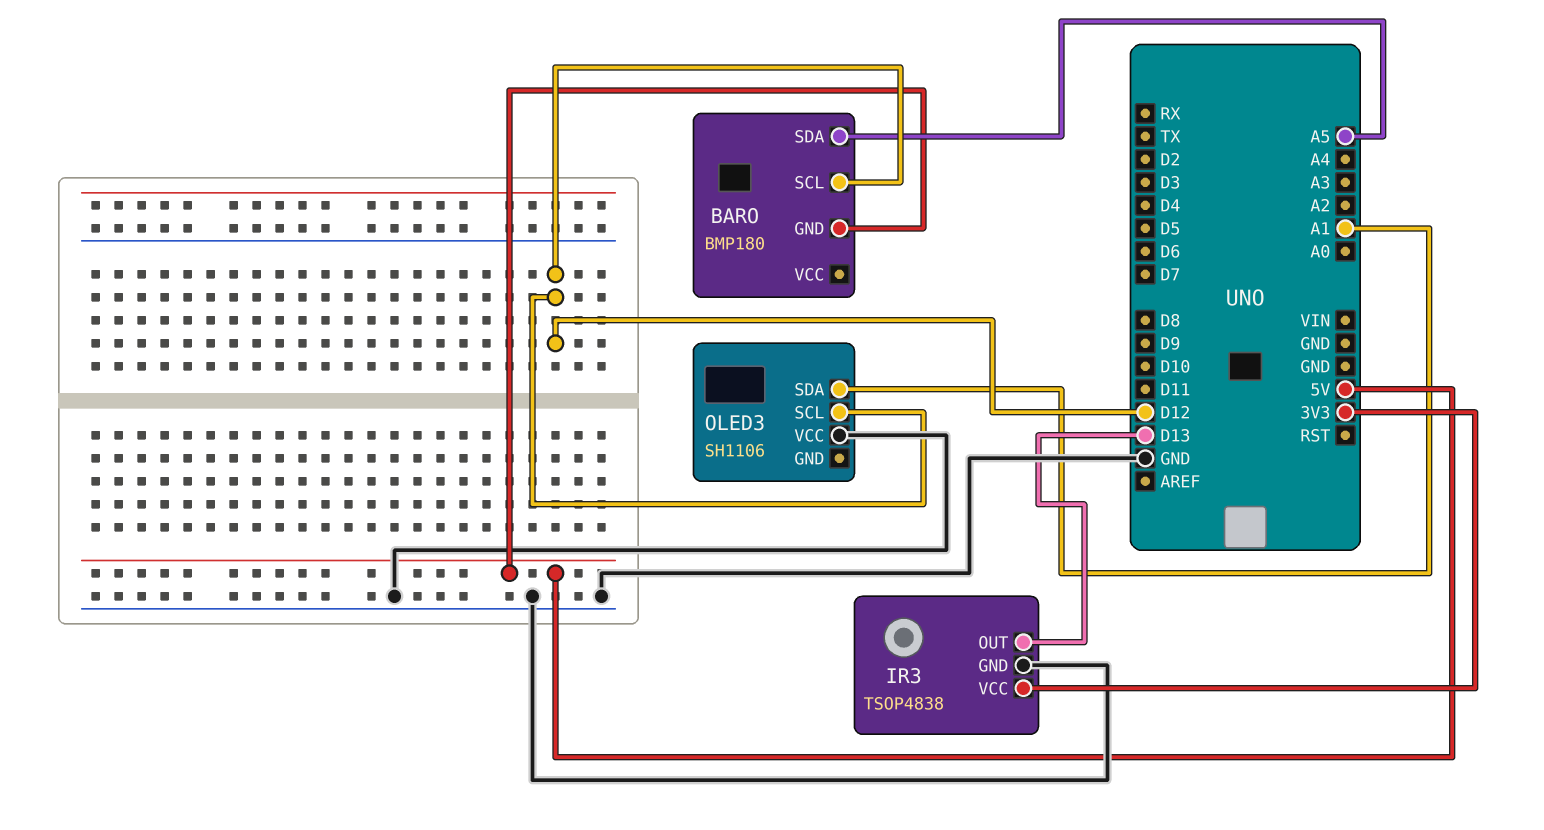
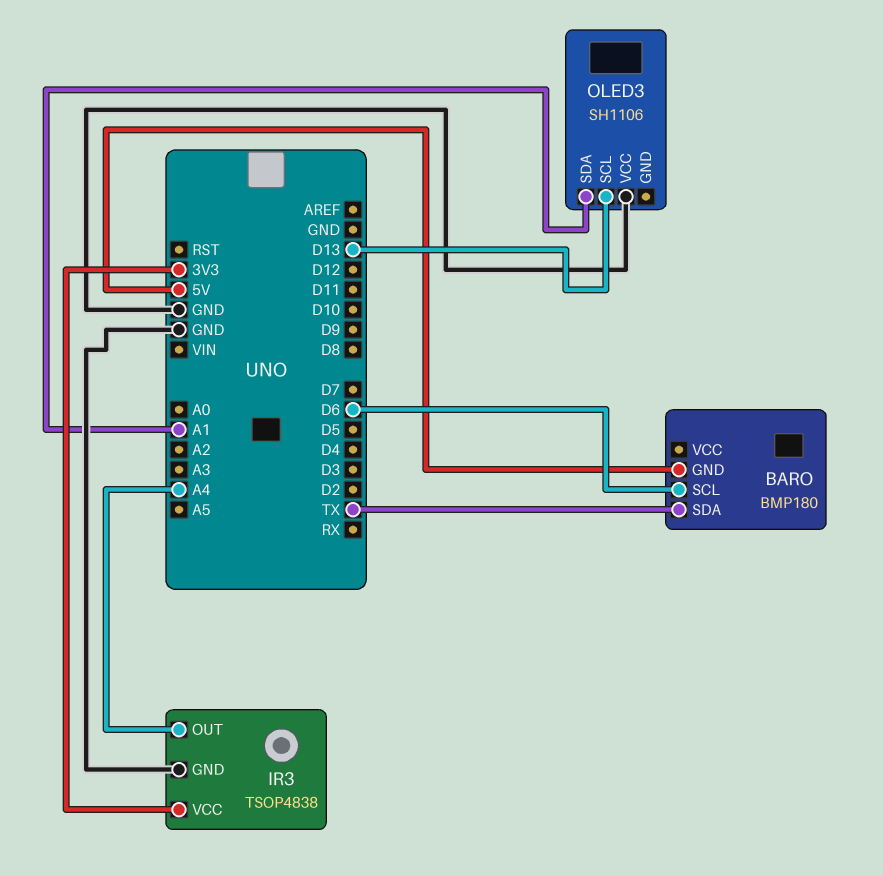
BARO pin SCL: D12 -> D6
BARO pin SDA: A5 -> TX
IR3 pin OUT: D13 -> A4
OLED3 pin SCL: D12 -> D13

